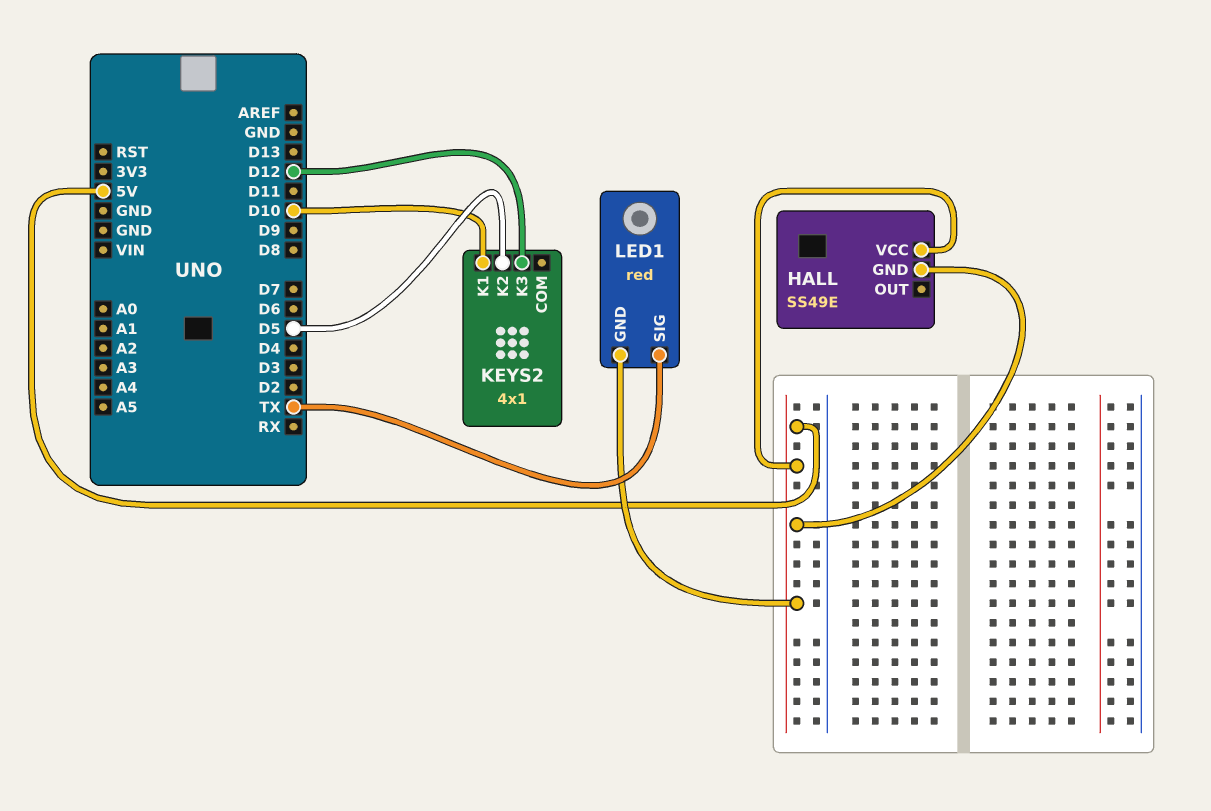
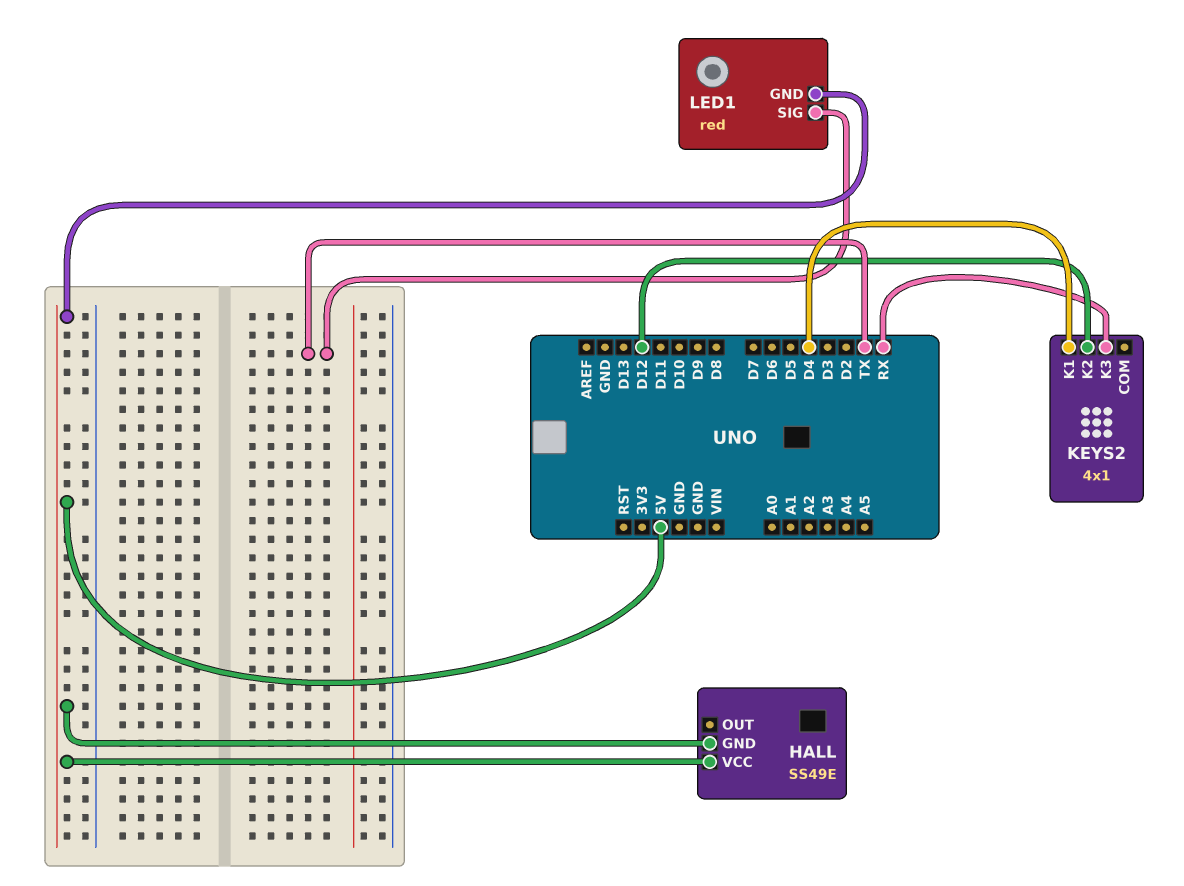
KEYS2 pin K1: D10 -> D4
KEYS2 pin K2: D5 -> D12
KEYS2 pin K3: D12 -> RX

